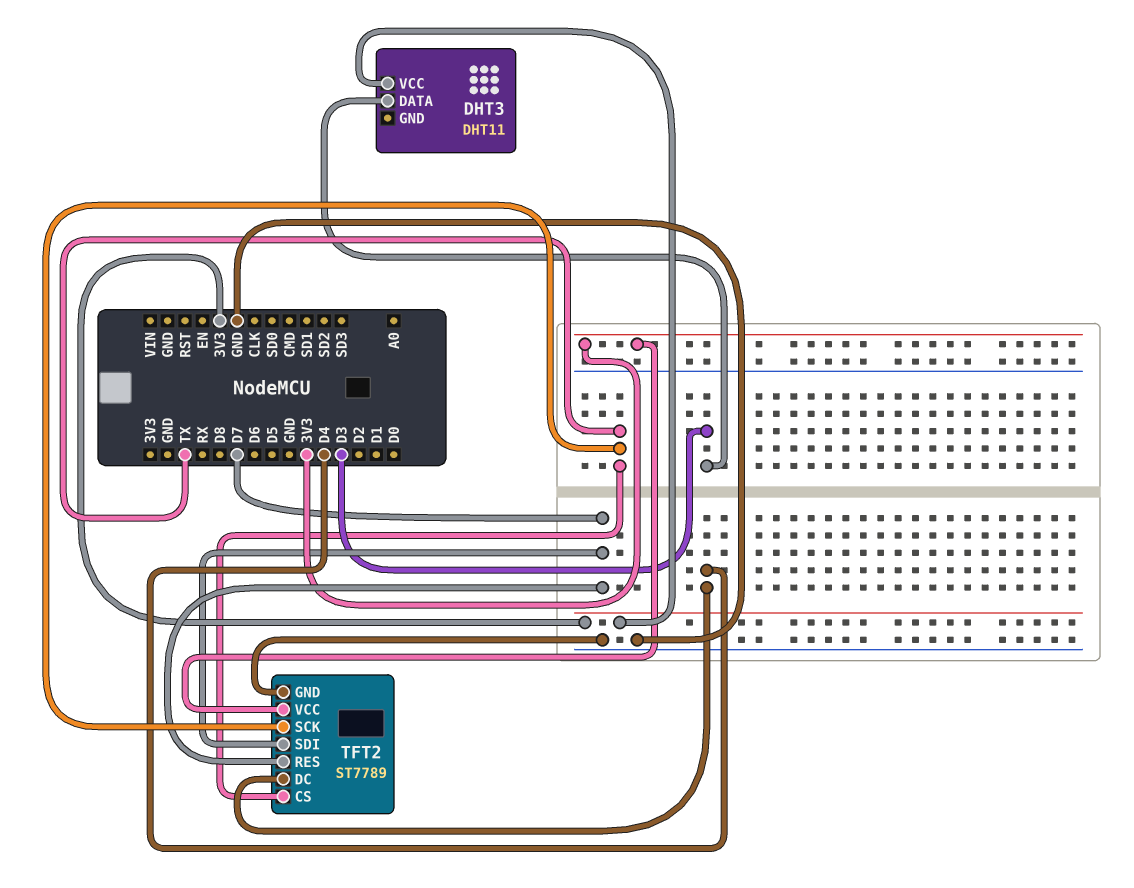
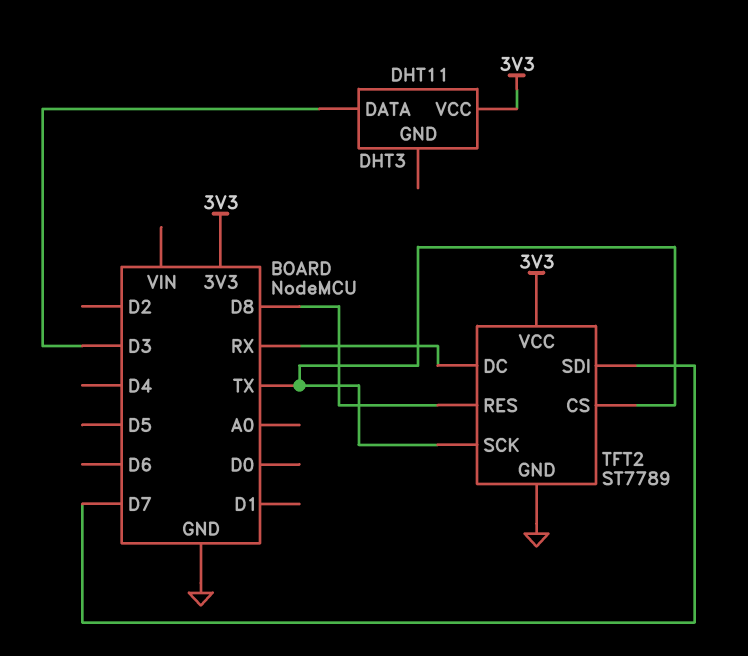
TFT2 pin DC: D4 -> RX
TFT2 pin RES: D7 -> D8

